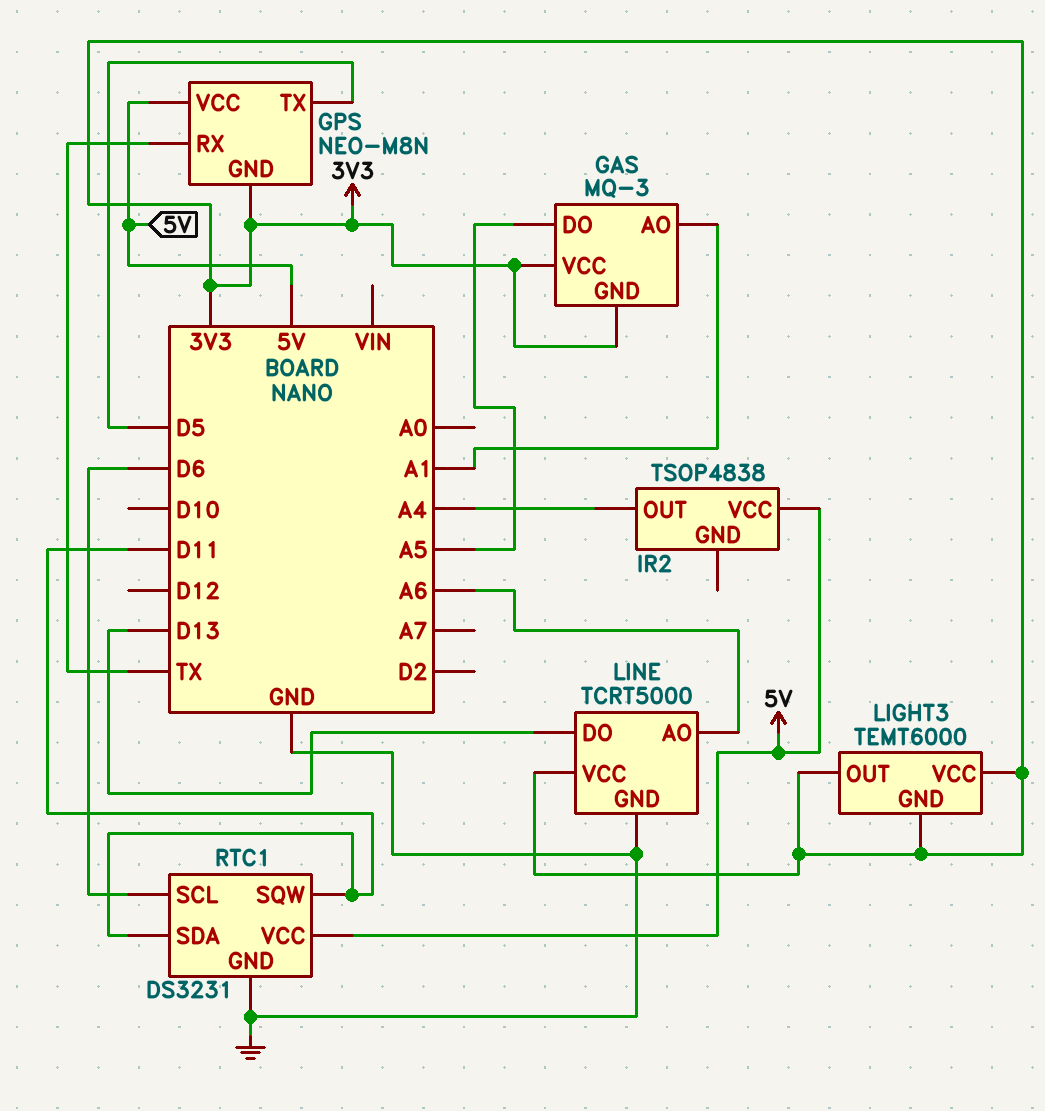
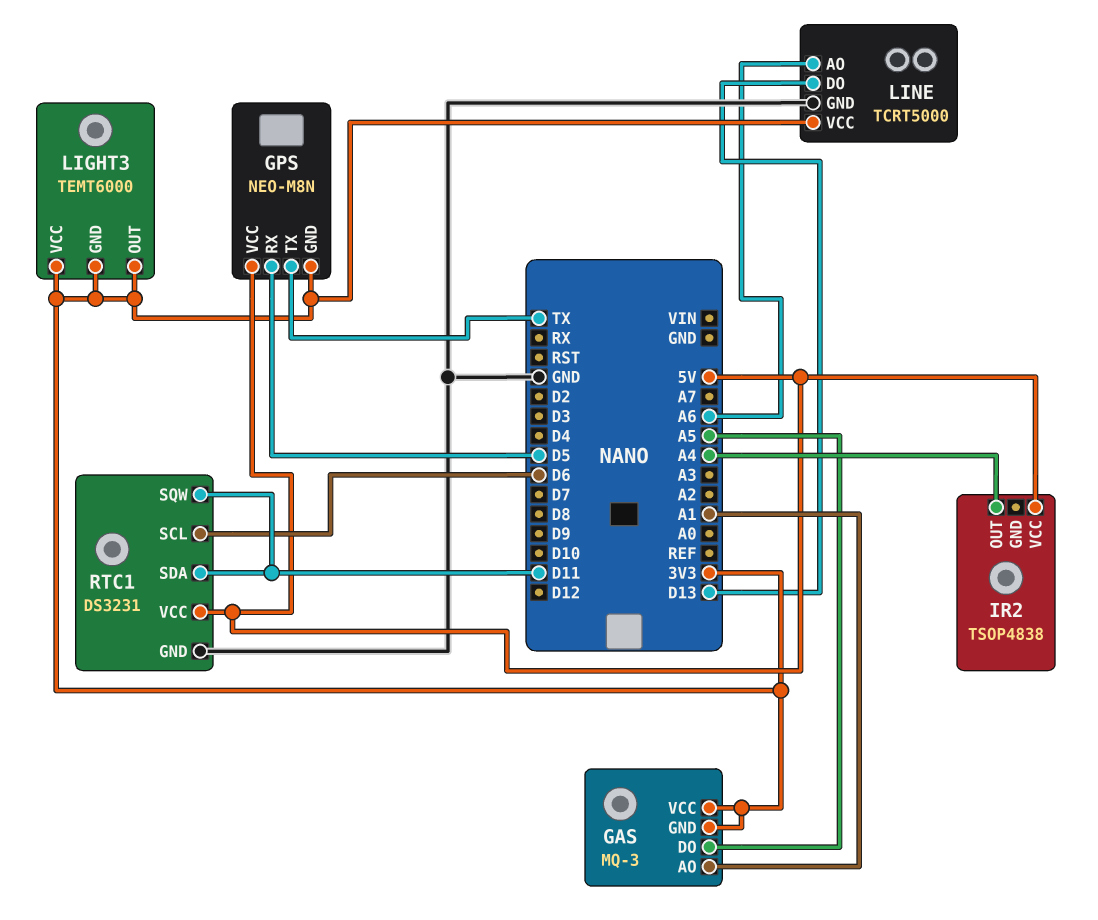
GPS pin RX: TX -> D5
GPS pin TX: D5 -> TX

